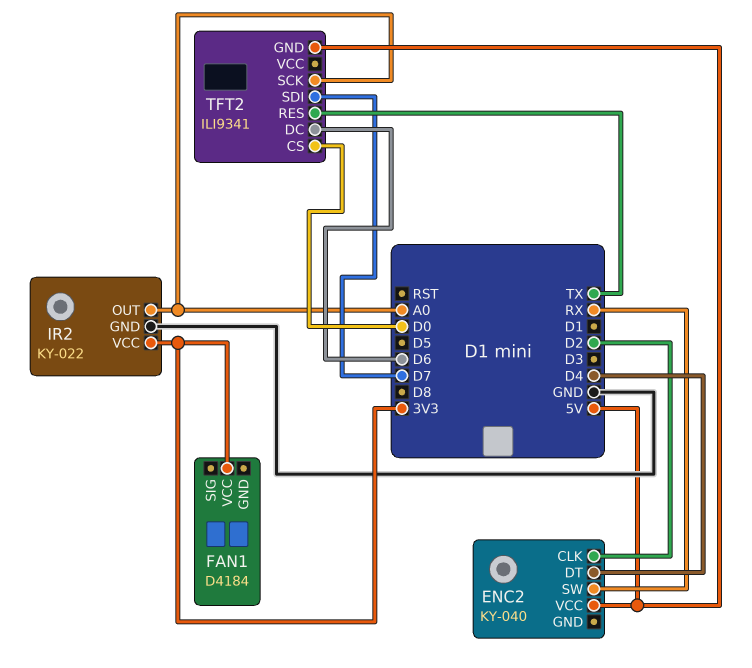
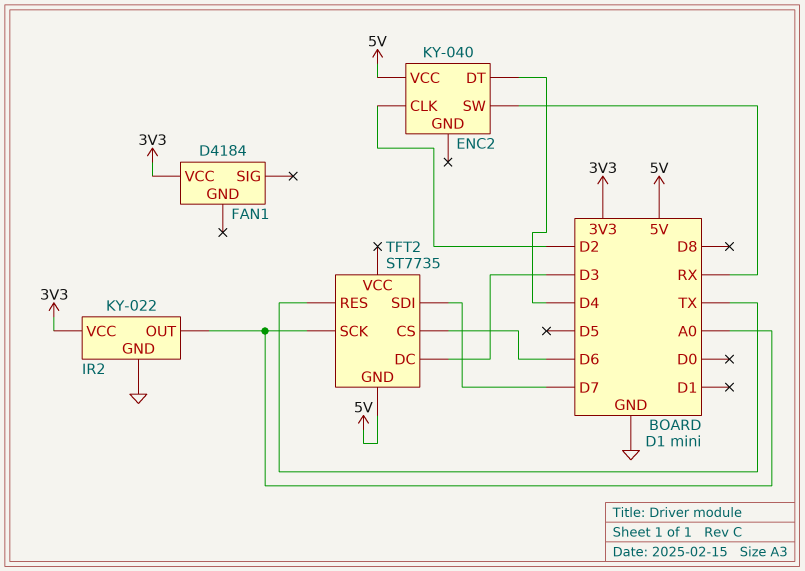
TFT2: ILI9341 -> ST7735
TFT2 pin CS: D0 -> D6
TFT2 pin DC: D6 -> D3

